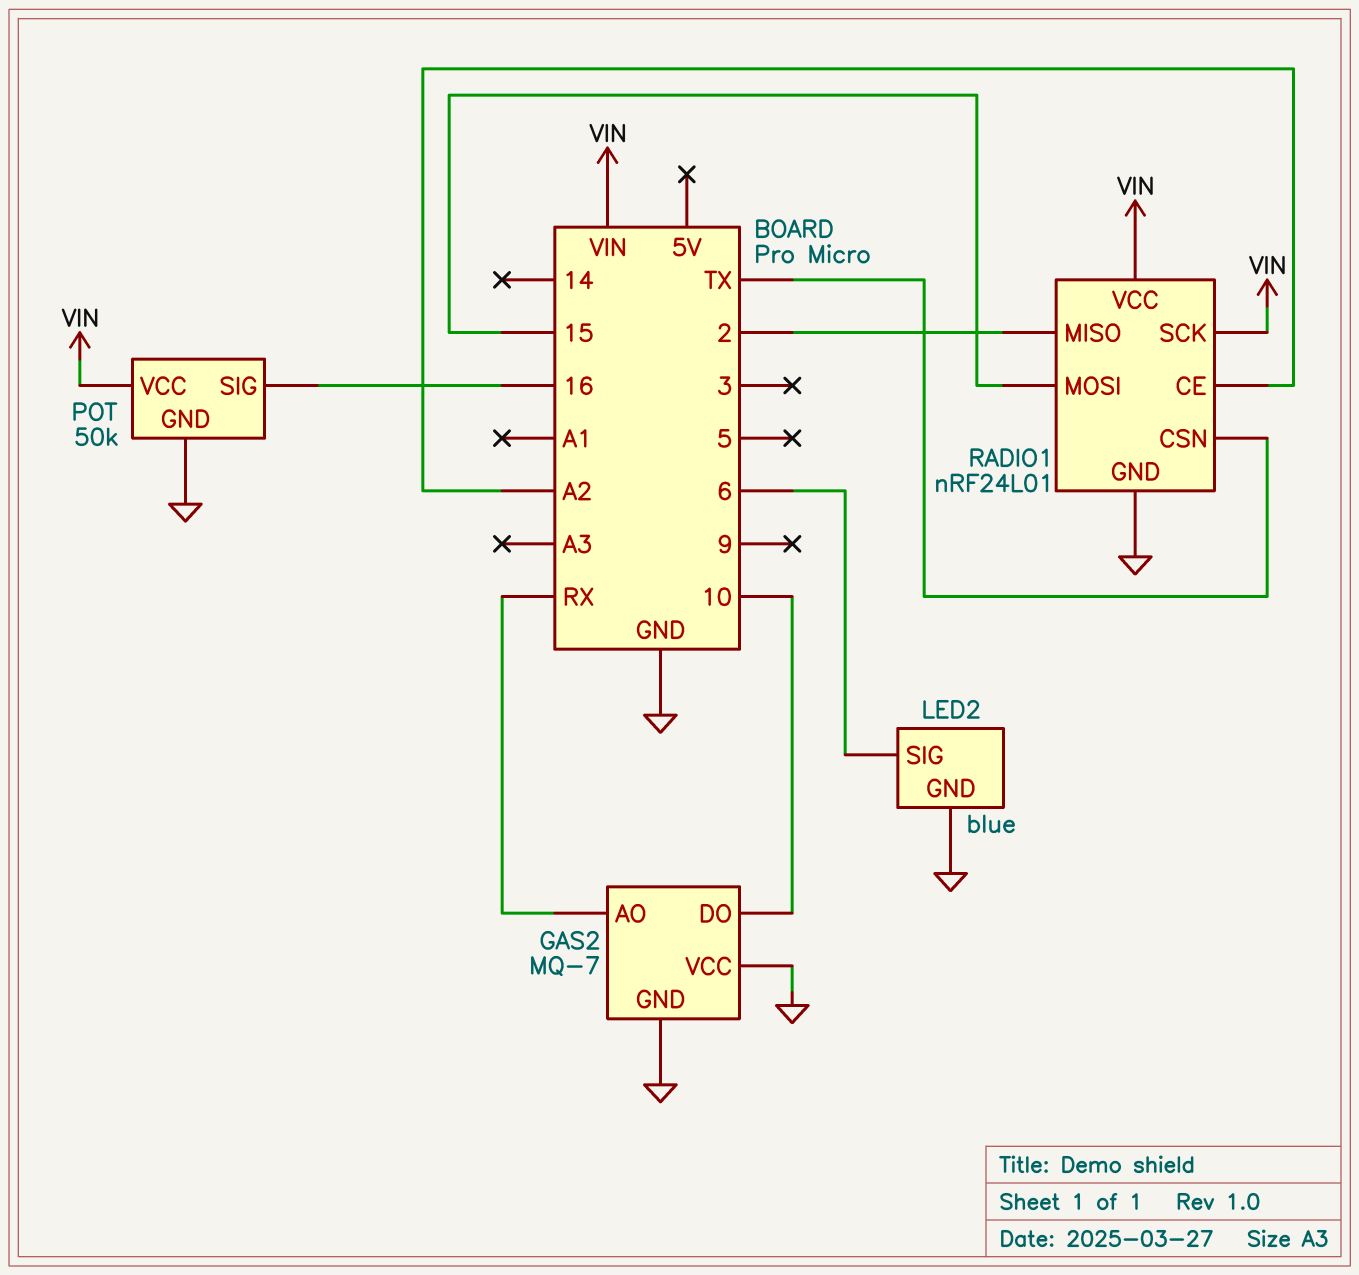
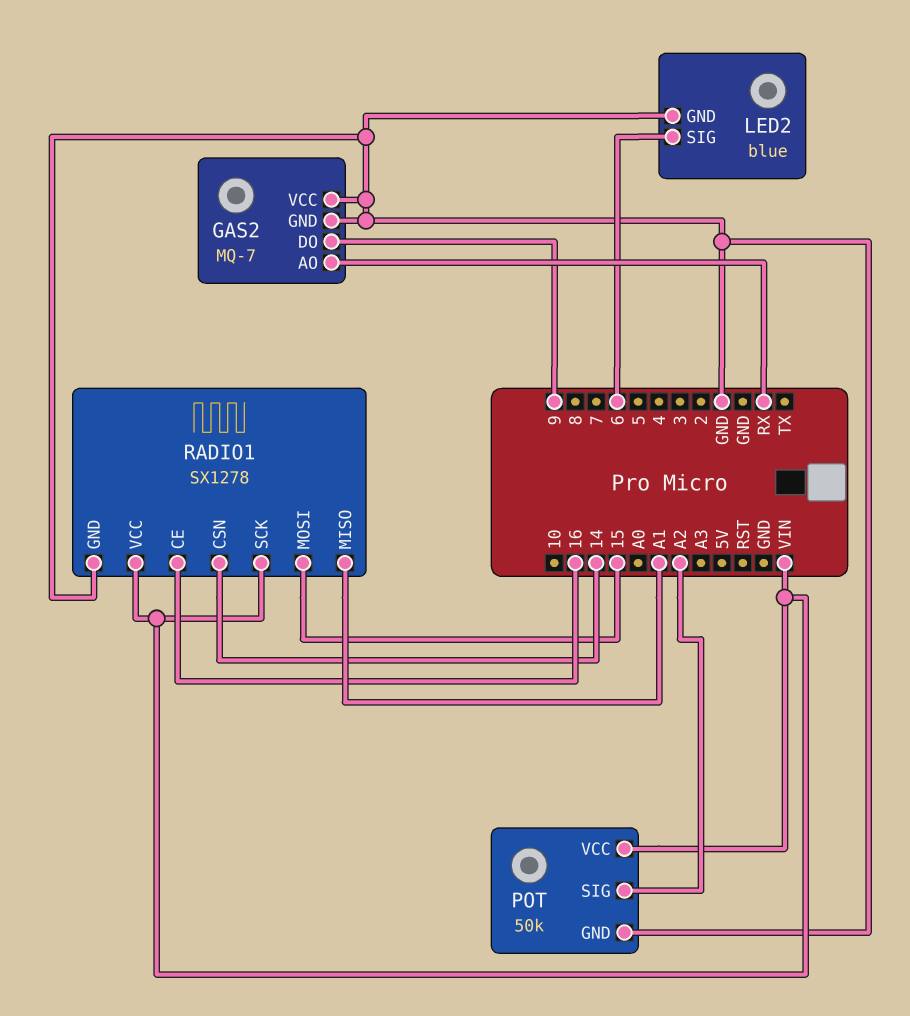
GAS2 pin DO: 10 -> 9
POT pin SIG: 16 -> A2
RADIO1: nRF24L01 -> SX1278
RADIO1 pin CE: A2 -> 16
RADIO1 pin CSN: TX -> 14
RADIO1 pin MISO: 2 -> A1

